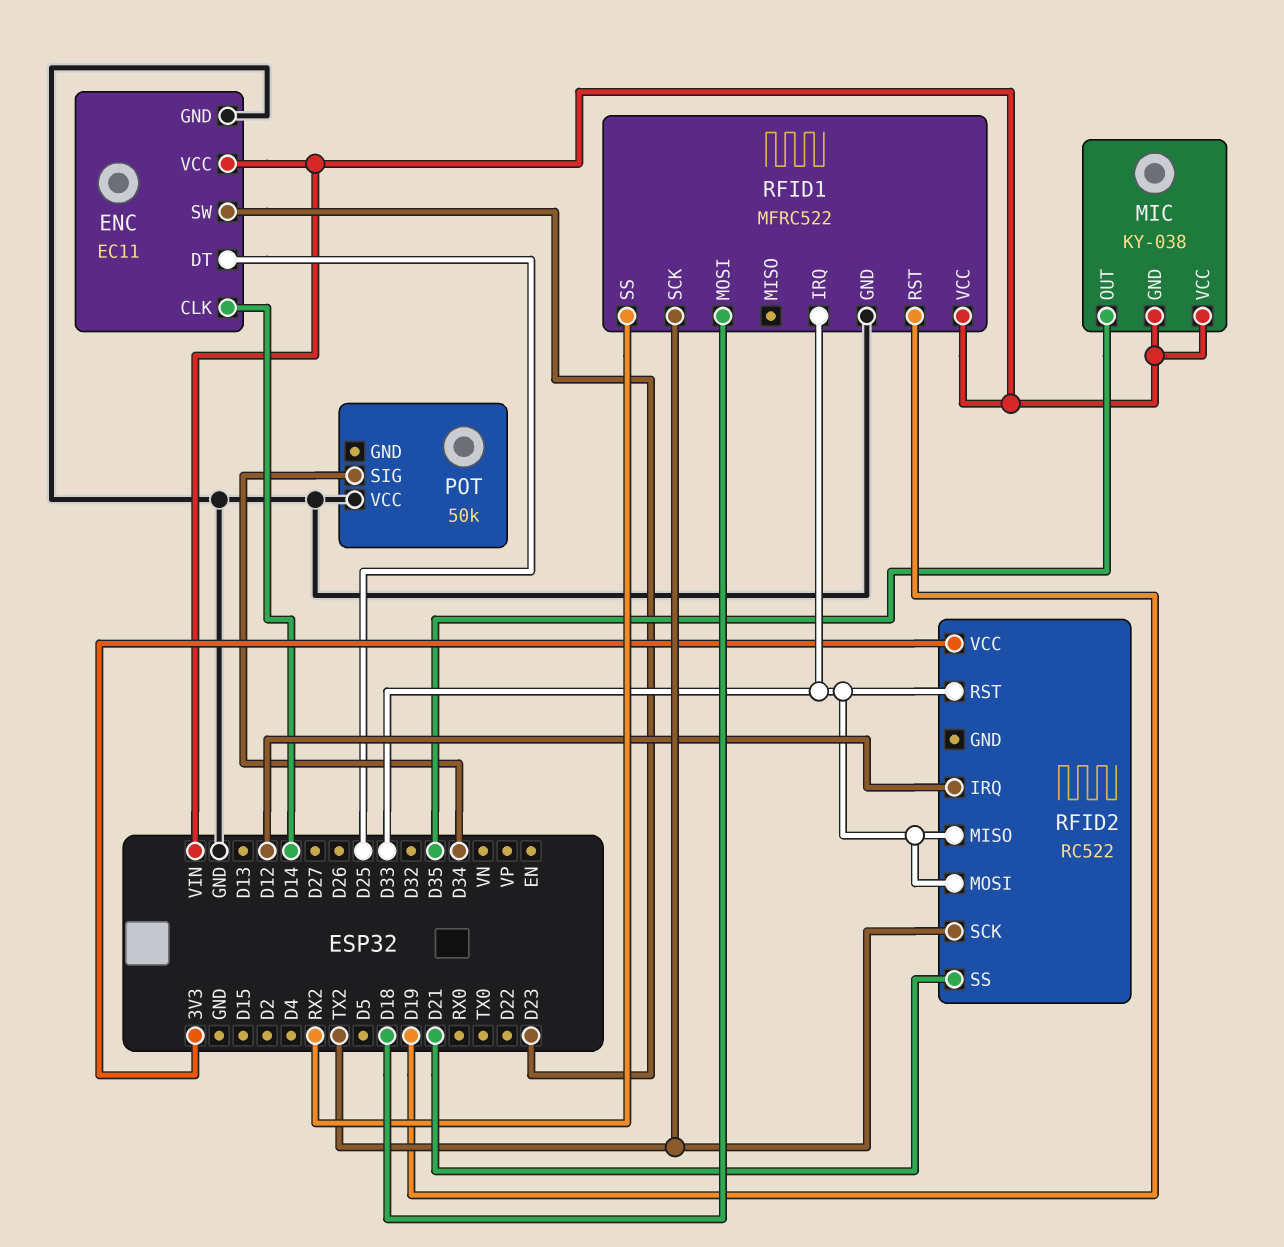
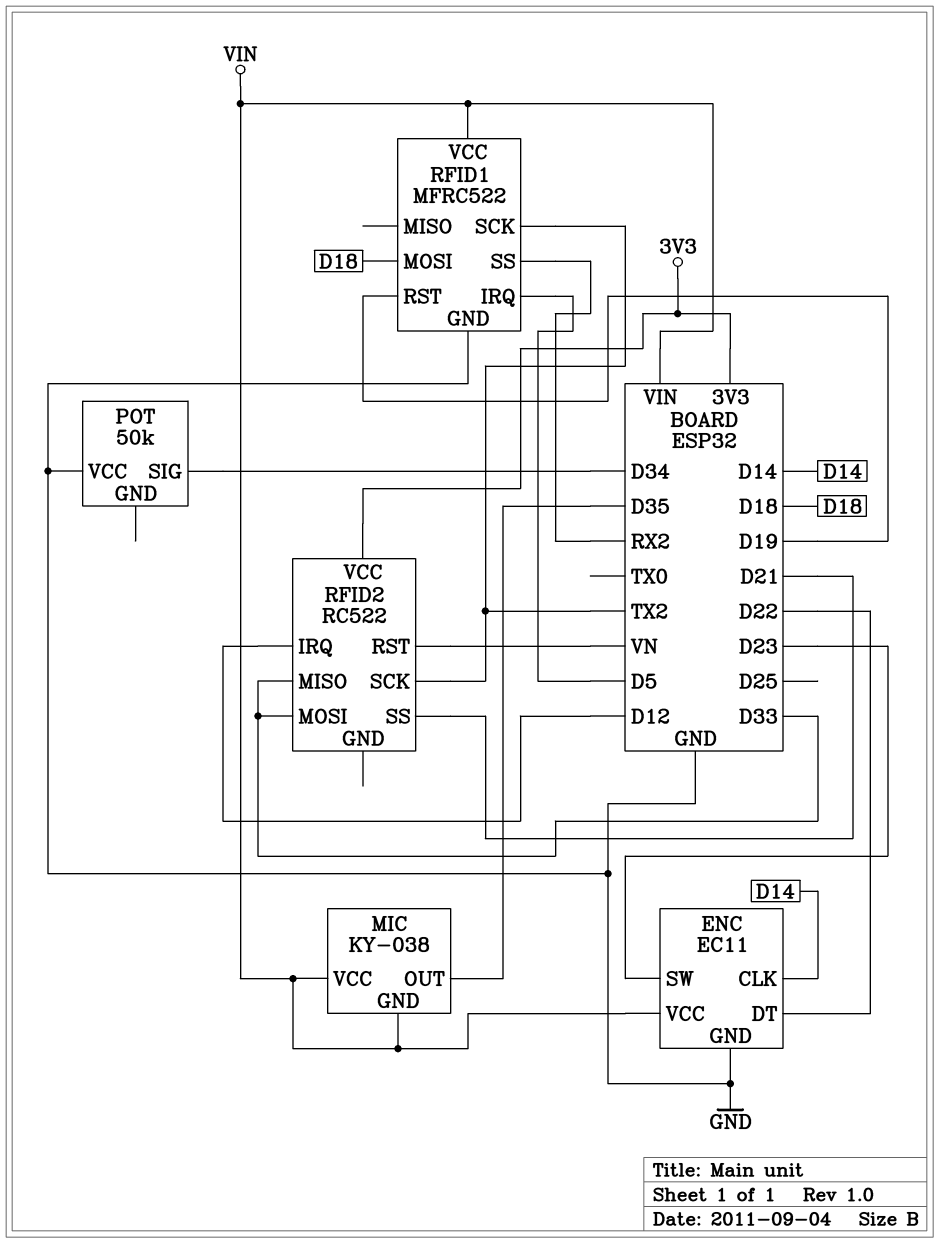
ENC pin DT: D25 -> D22
RFID1 pin IRQ: D33 -> D5
RFID2 pin RST: D33 -> VN

